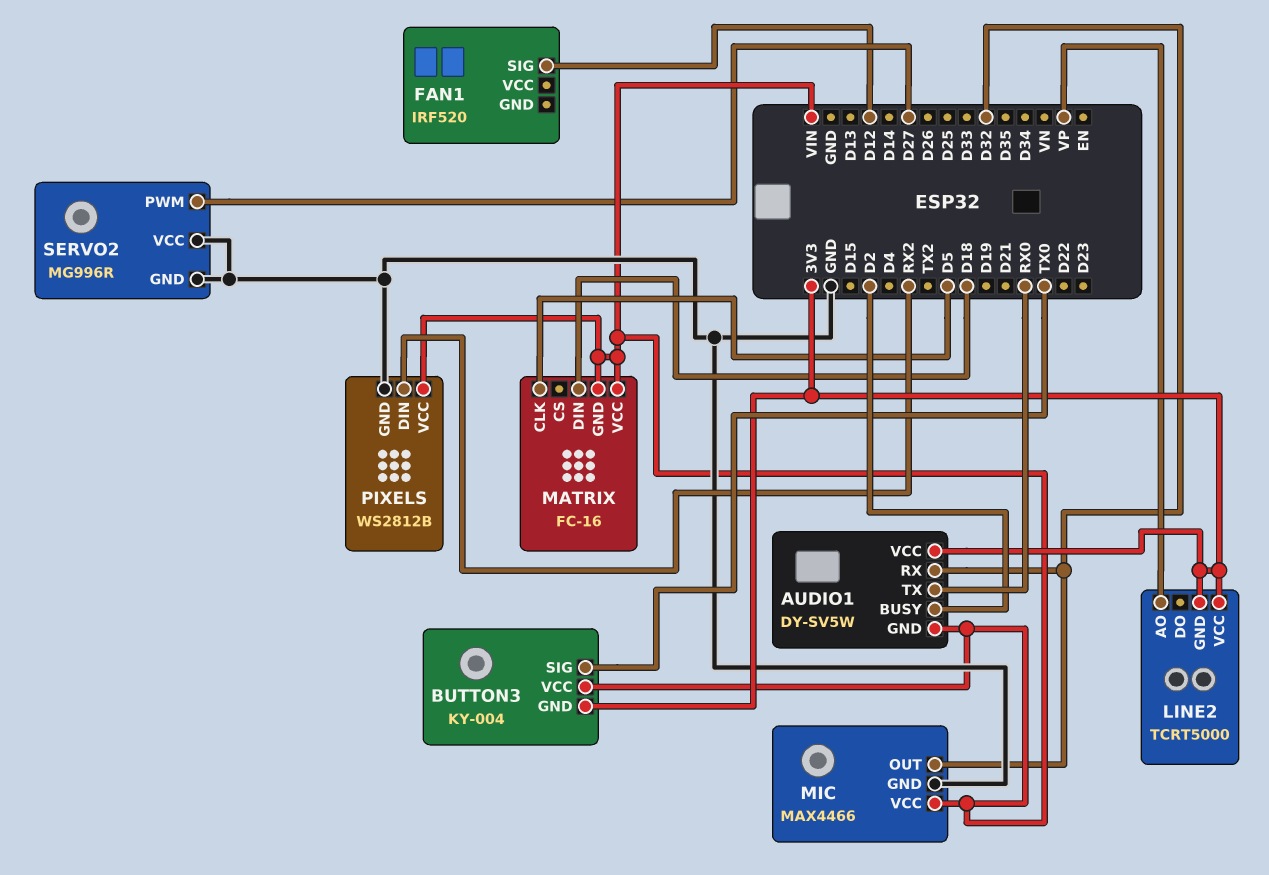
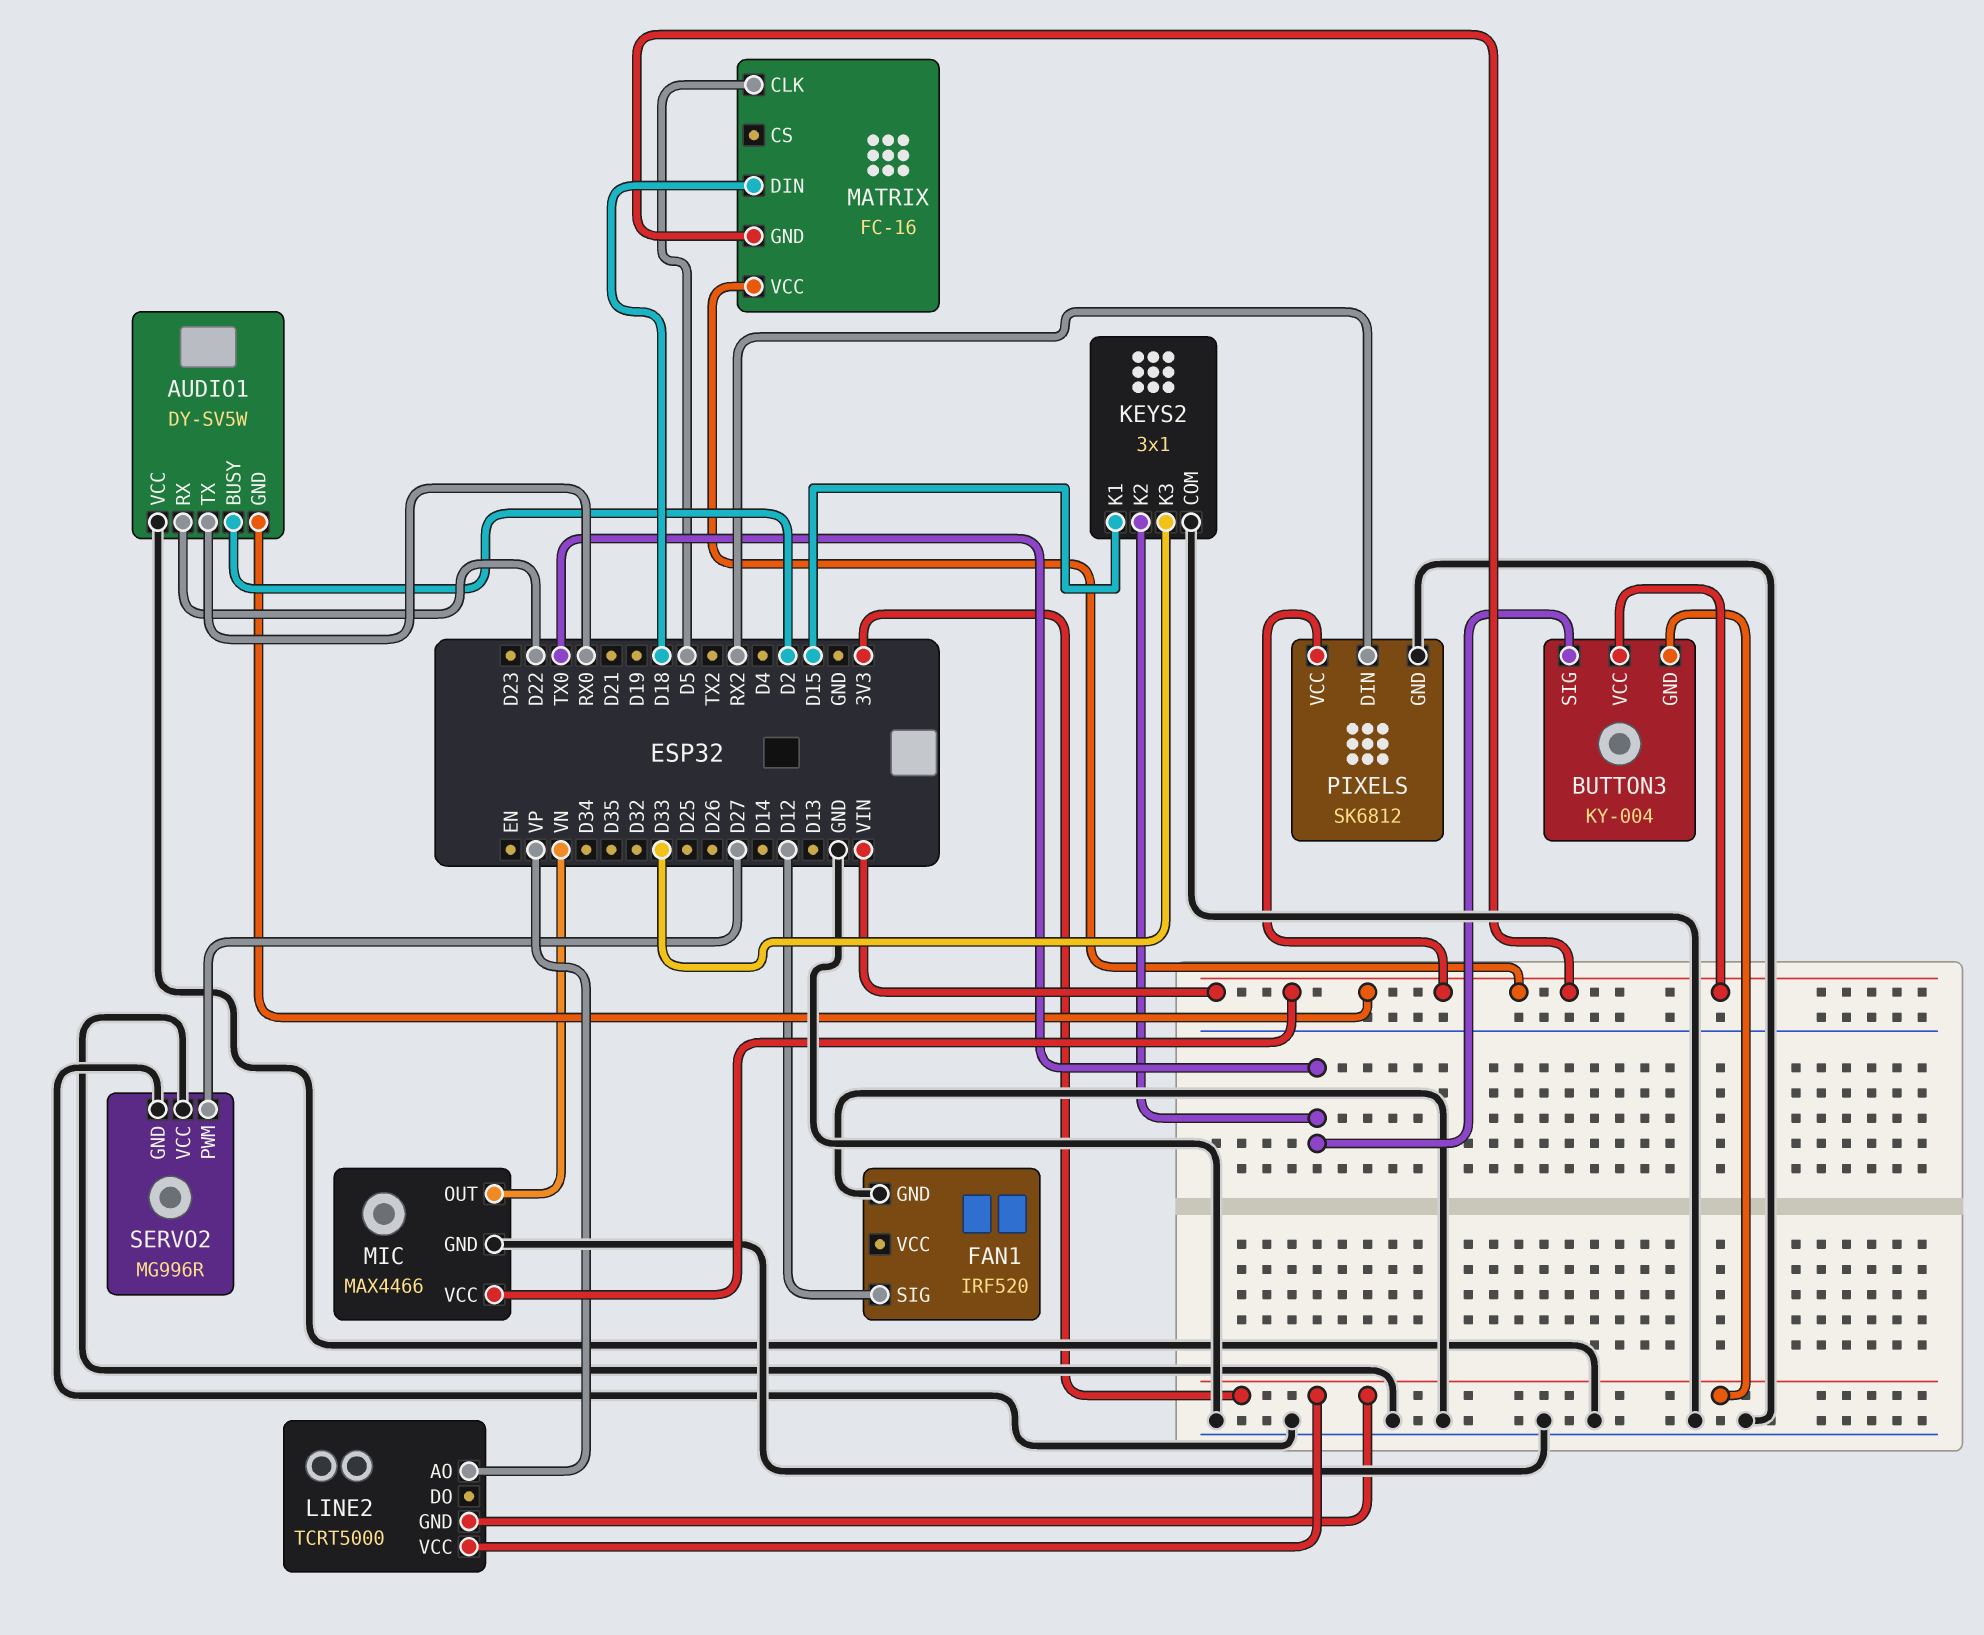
AUDIO1 pin RX: D32 -> D22
AUDIO1 pin VCC: 3V3 -> GND
FAN1 pin GND: none -> GND
KEYS2: none -> 3x1
KEYS2 pin COM: none -> GND
KEYS2 pin K1: none -> D15
KEYS2 pin K2: none -> TX0
KEYS2 pin K3: none -> D33
MIC pin OUT: D32 -> VN
PIXELS: WS2812B -> SK6812

